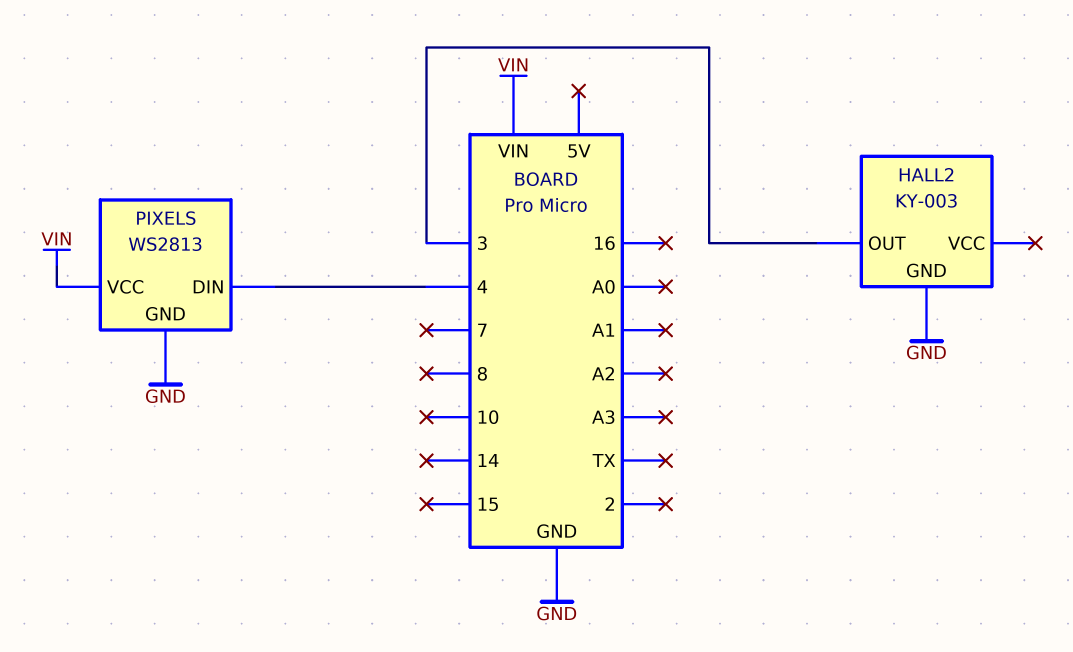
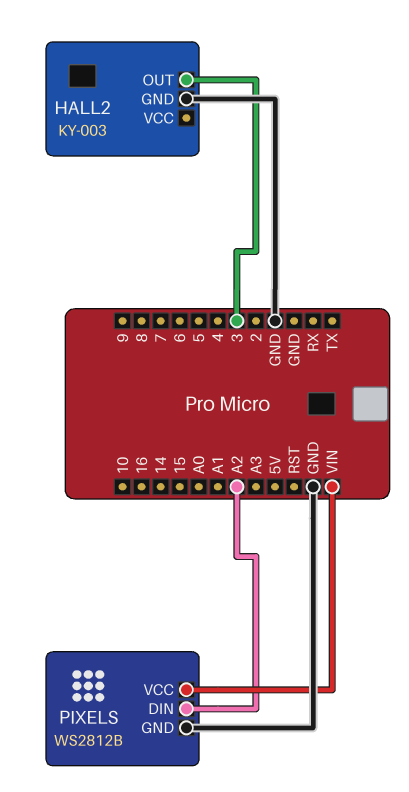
PIXELS: WS2813 -> WS2812B
PIXELS pin DIN: 4 -> A2

